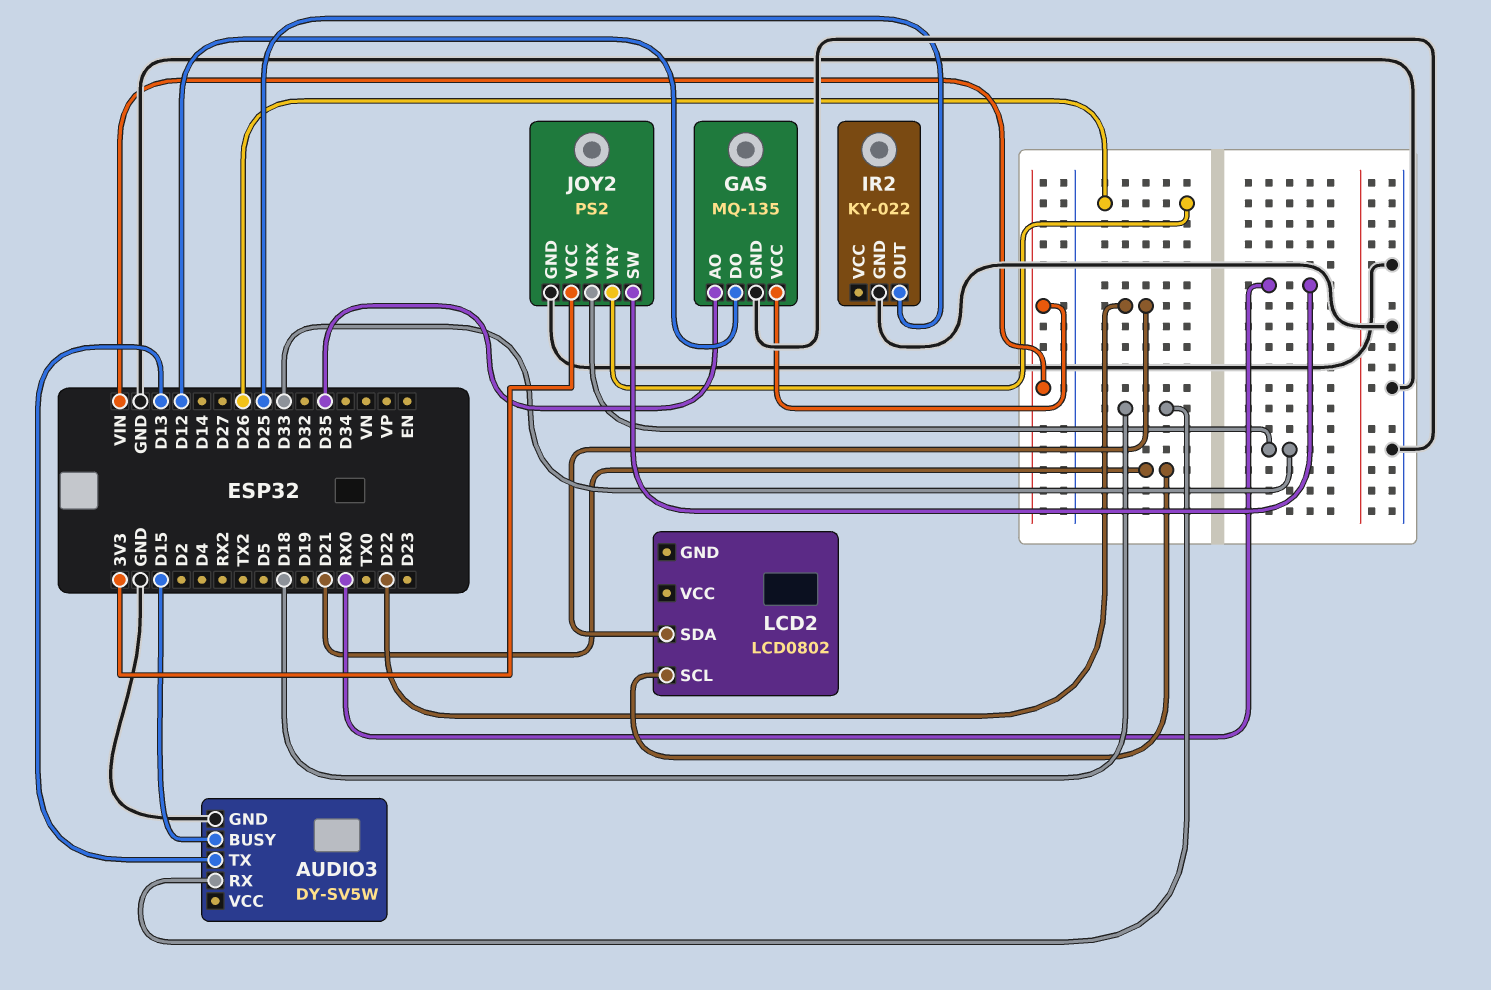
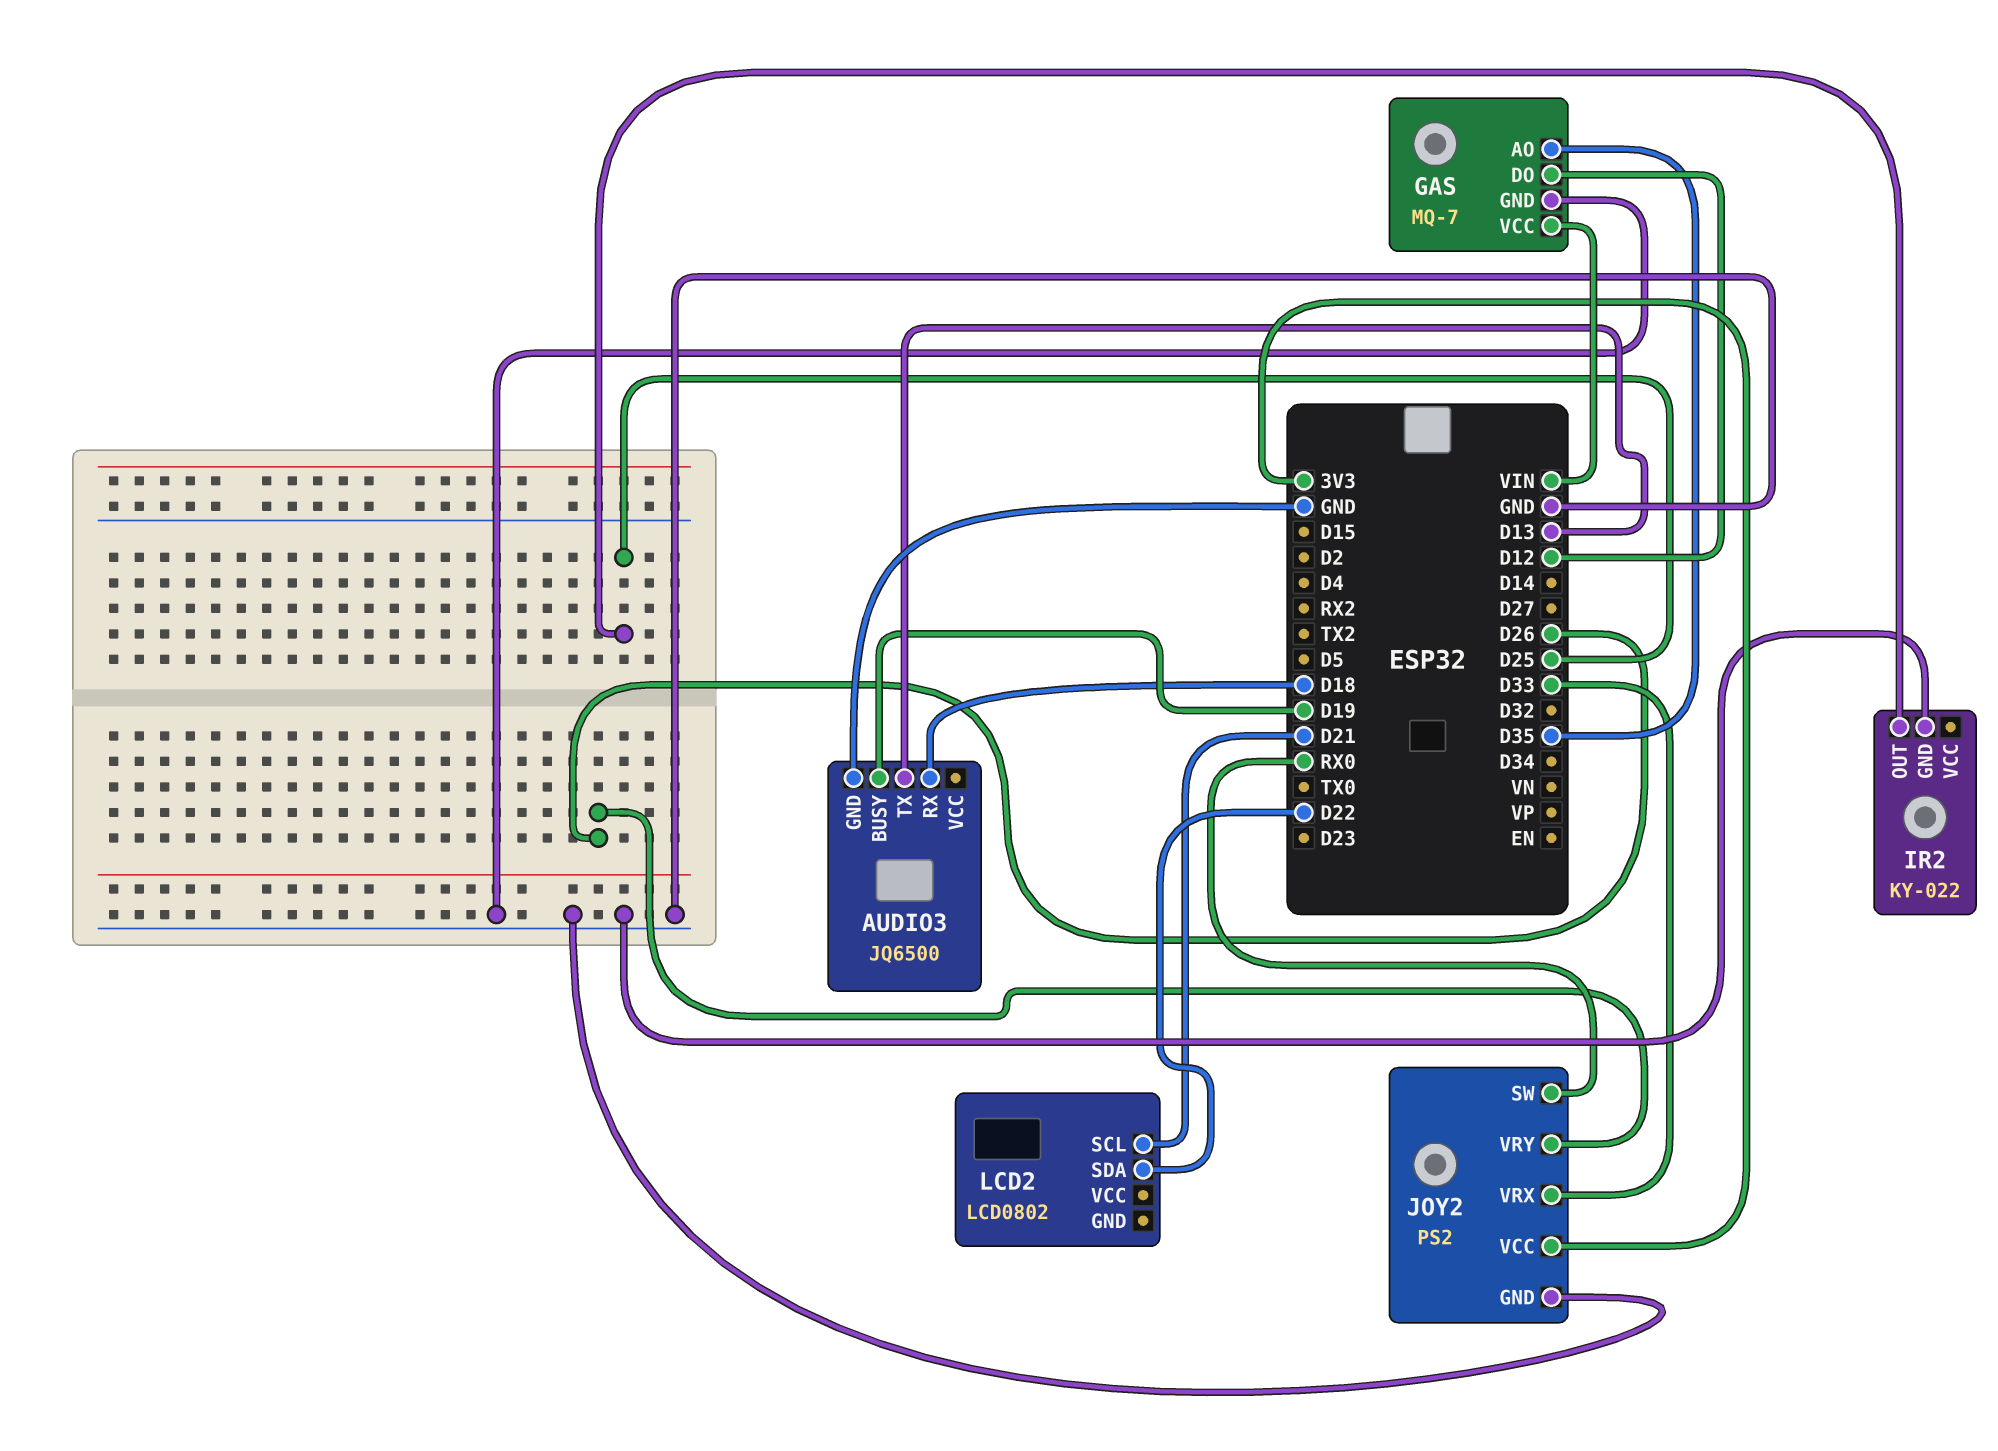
AUDIO3: DY-SV5W -> JQ6500
AUDIO3 pin BUSY: D15 -> D19
GAS: MQ-135 -> MQ-7

